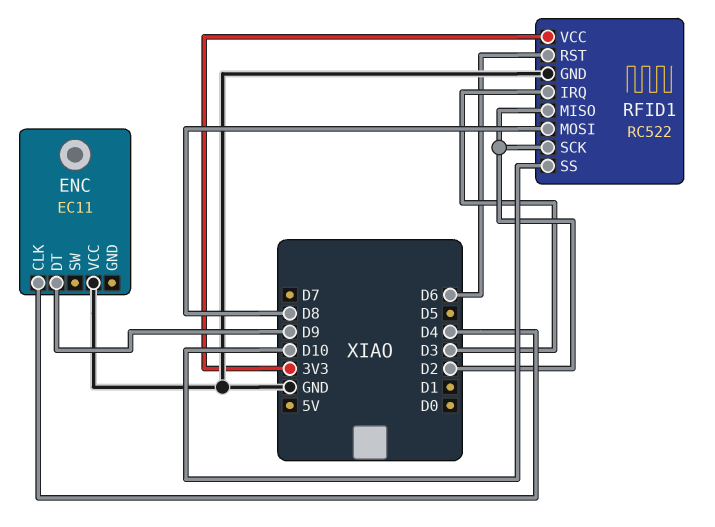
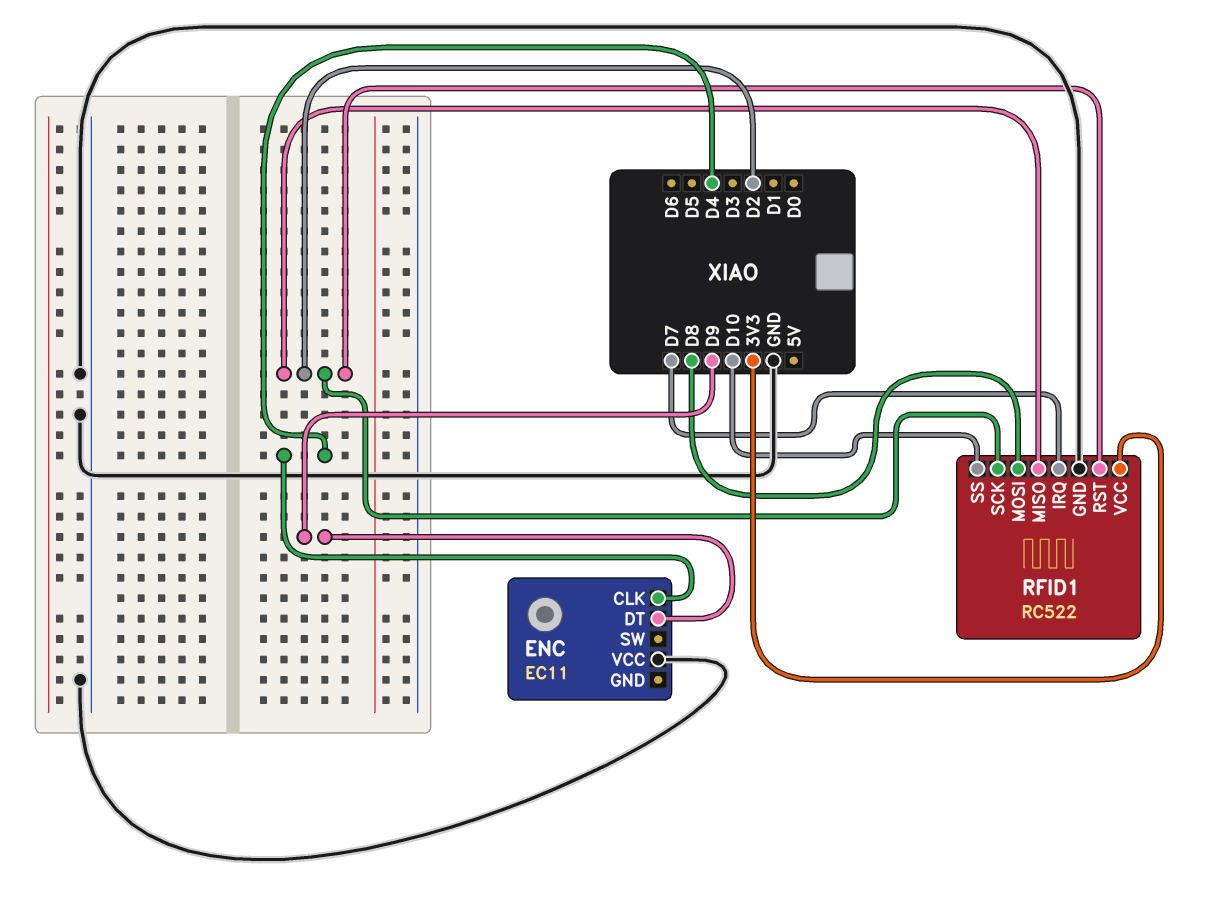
RFID1 pin IRQ: D3 -> D7
RFID1 pin RST: D6 -> D2

